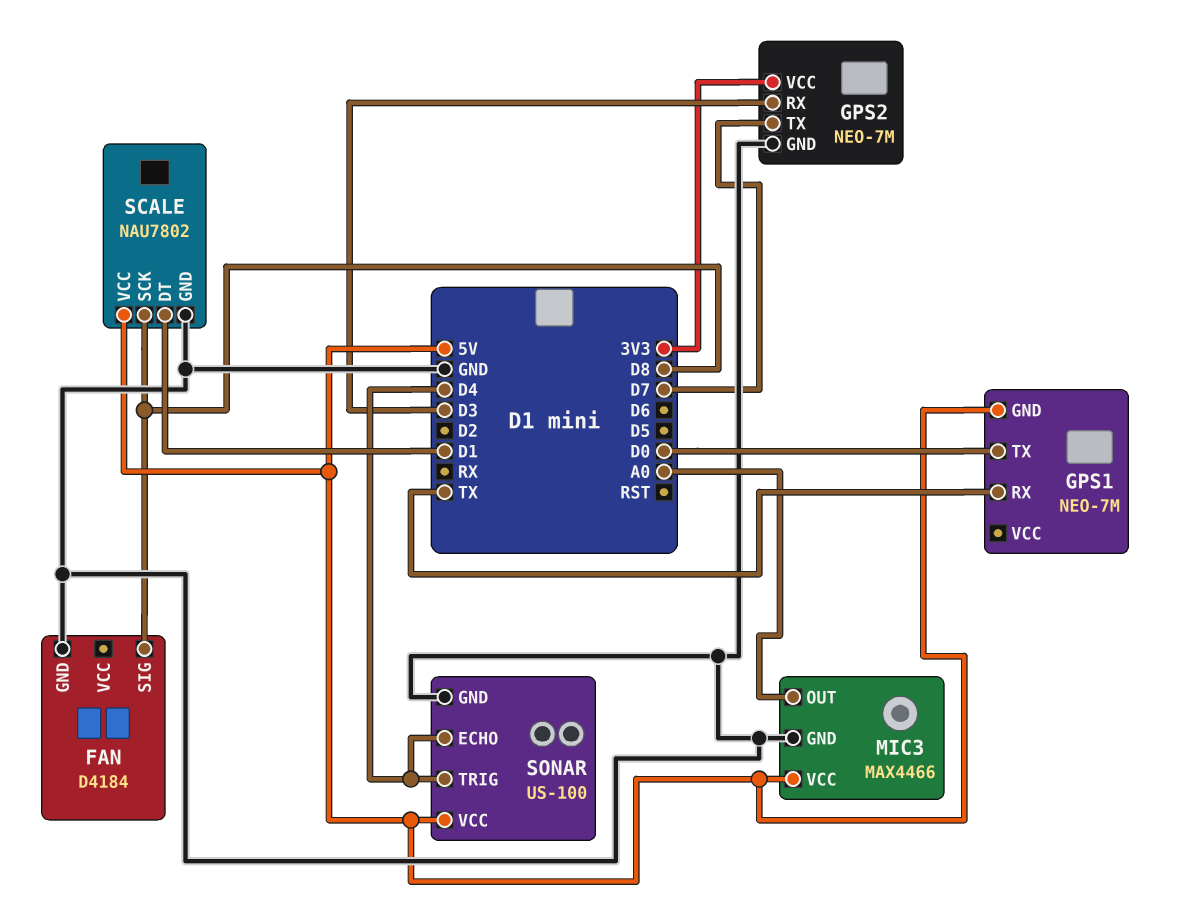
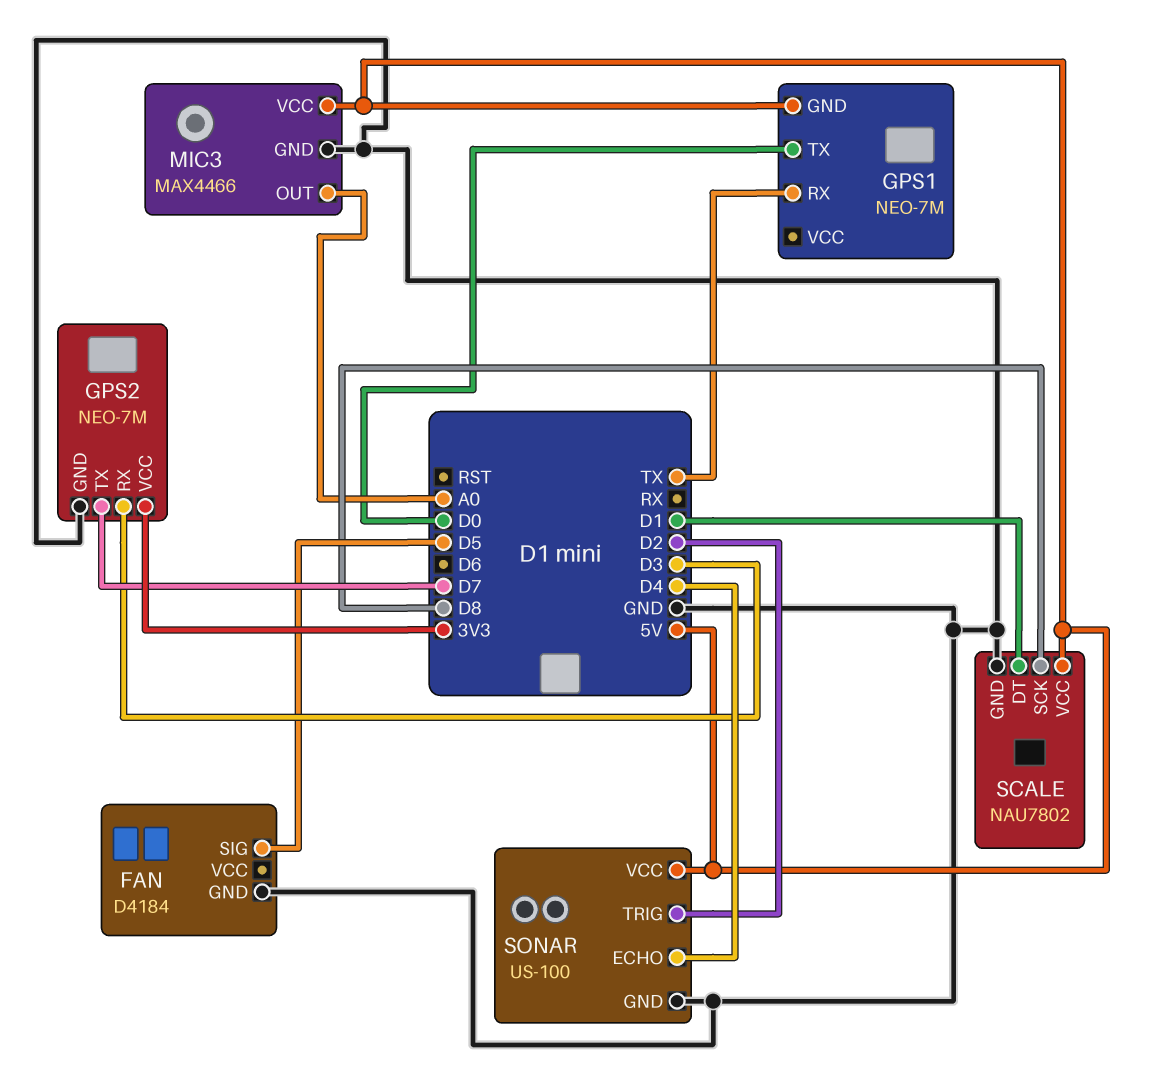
FAN pin SIG: D8 -> D5
SONAR pin TRIG: D4 -> D2

